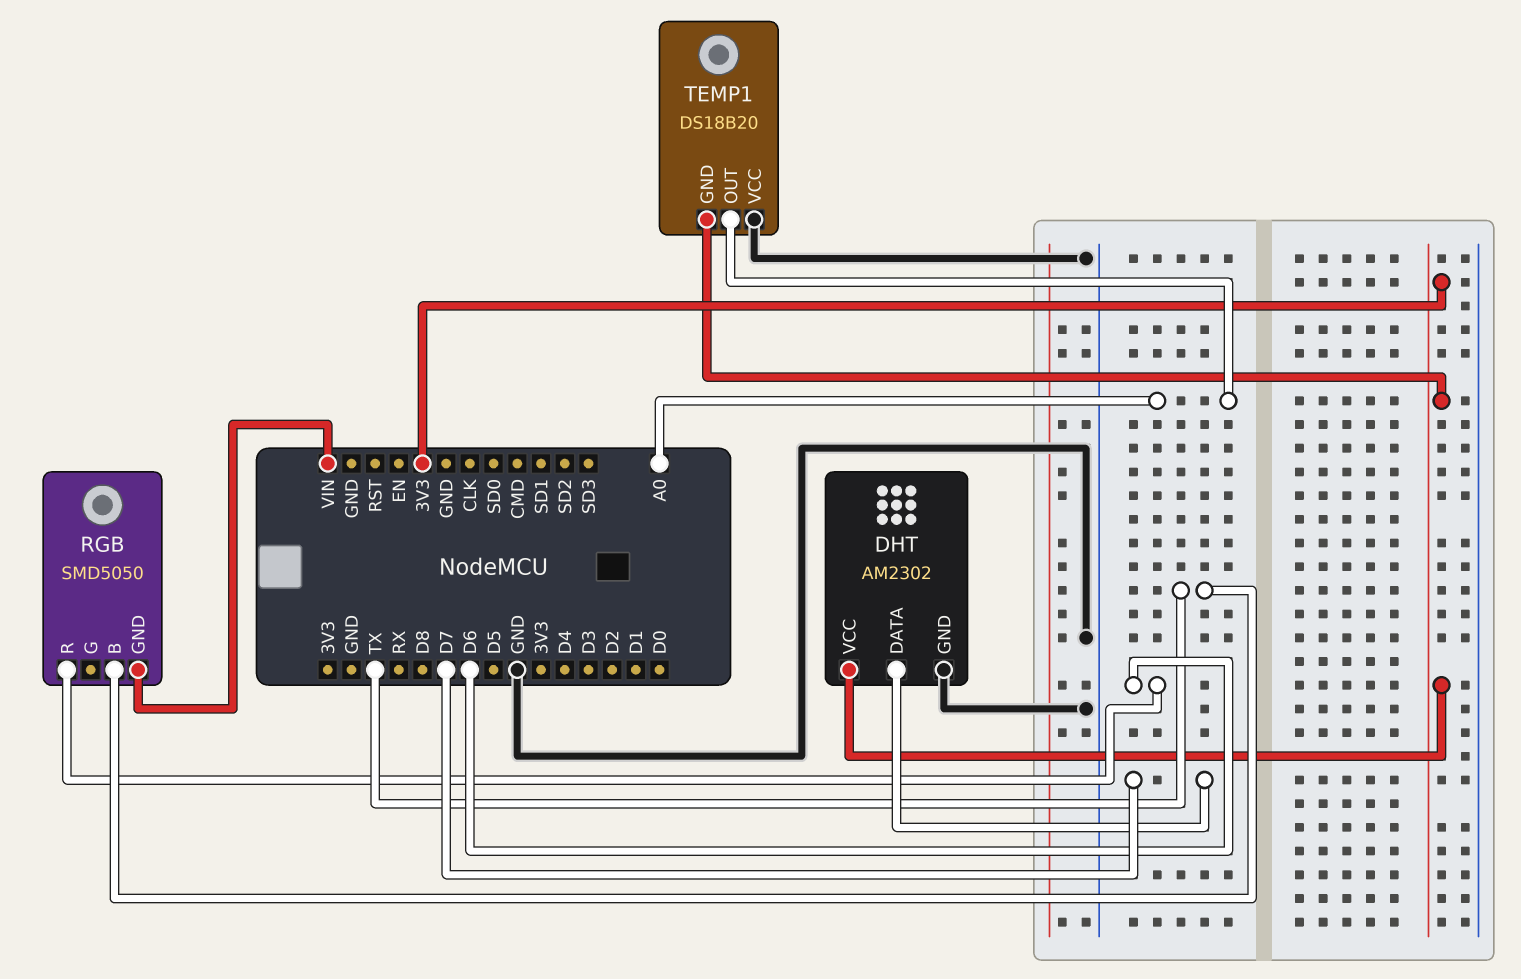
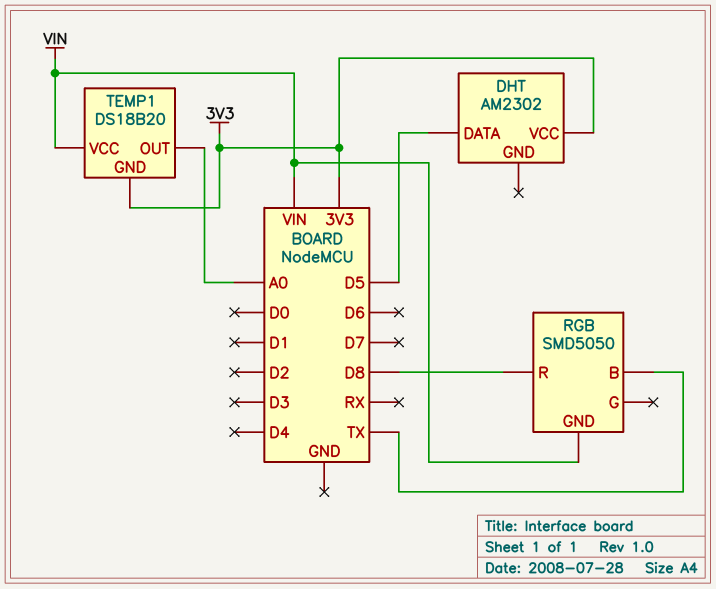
DHT pin DATA: D7 -> D5
DHT pin GND: GND -> none
RGB pin R: D6 -> D8
TEMP1 pin VCC: GND -> VIN

